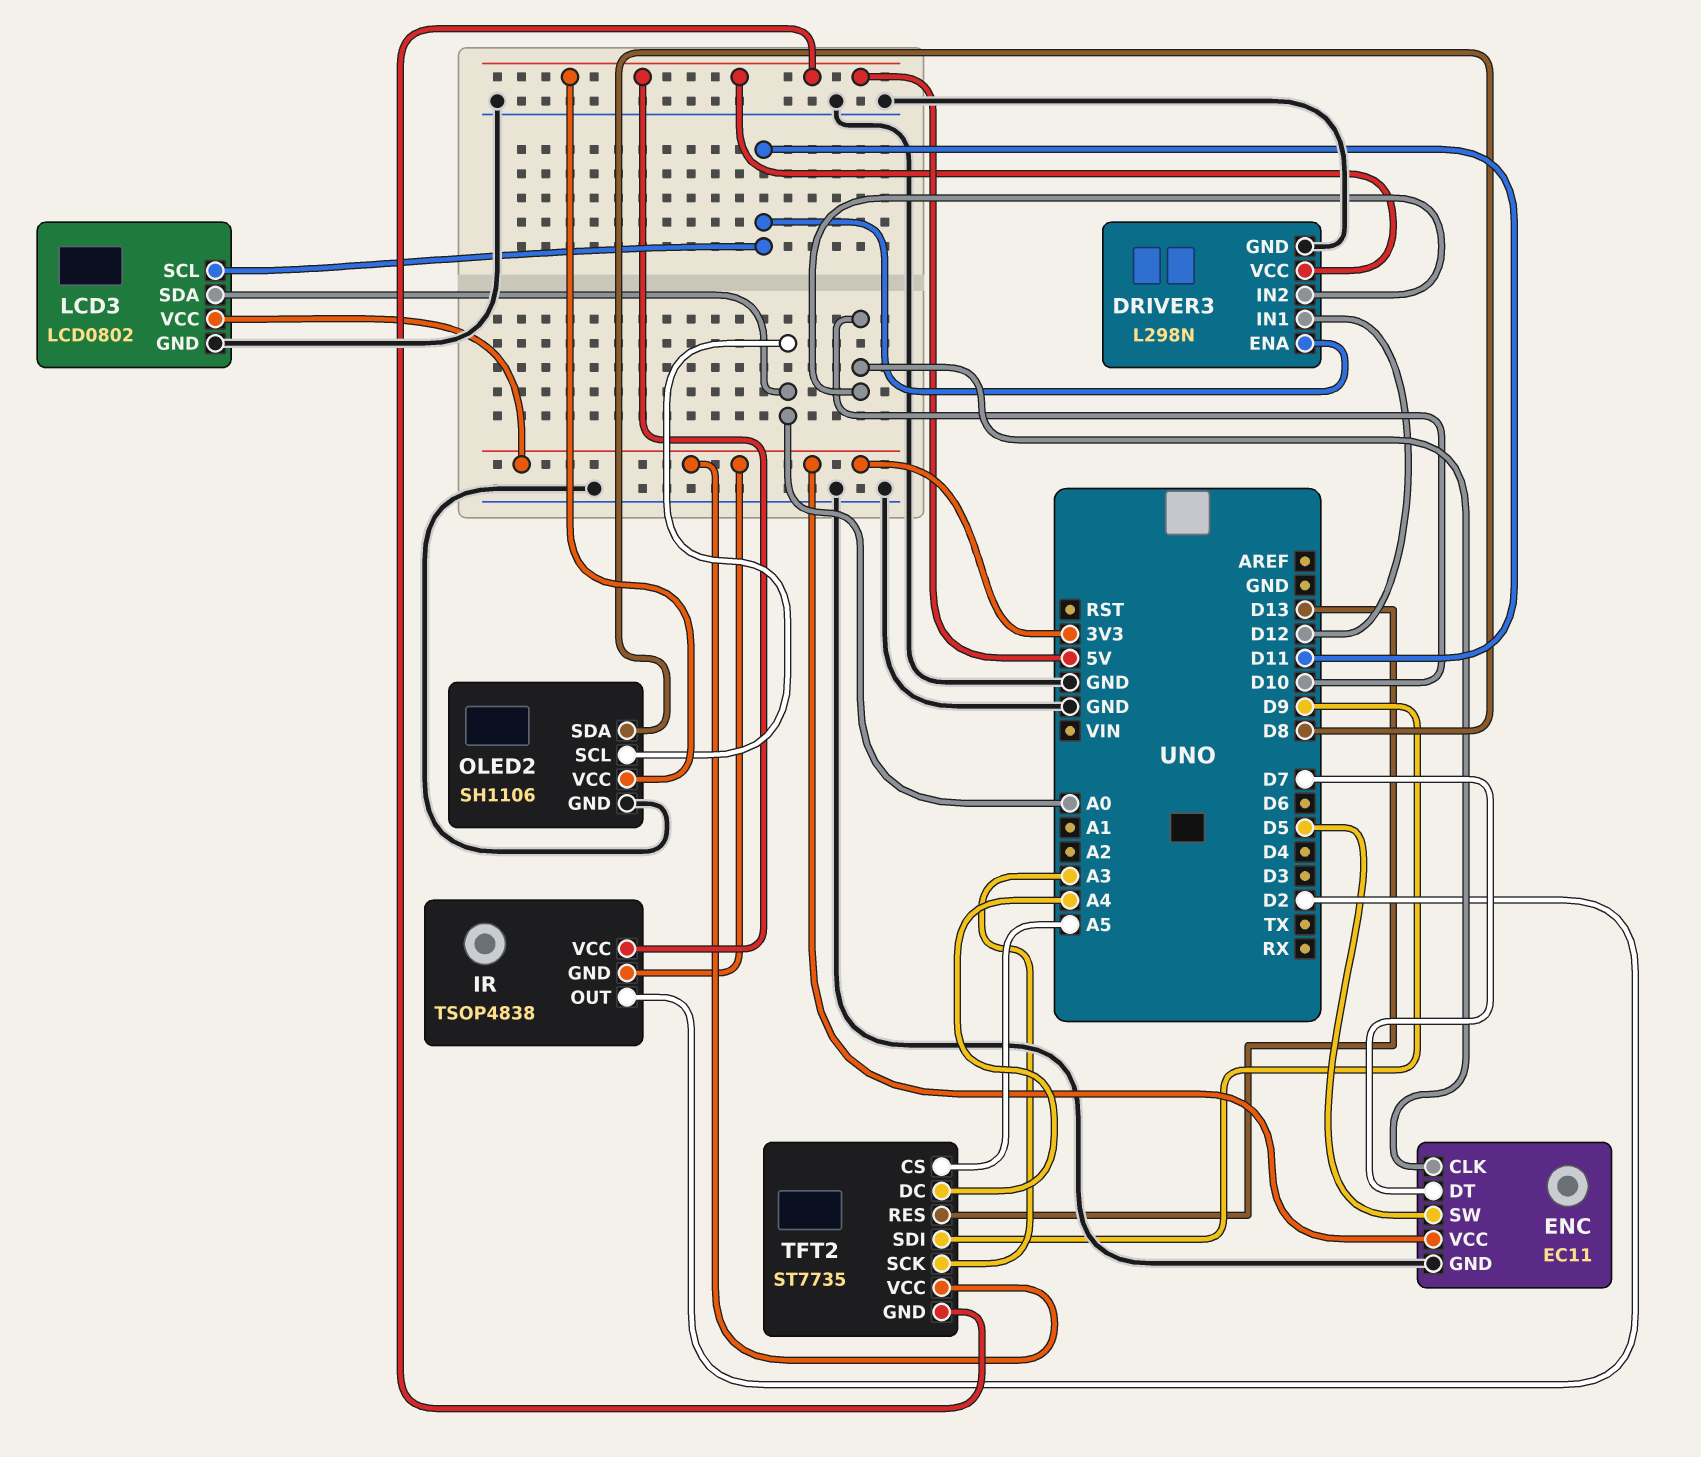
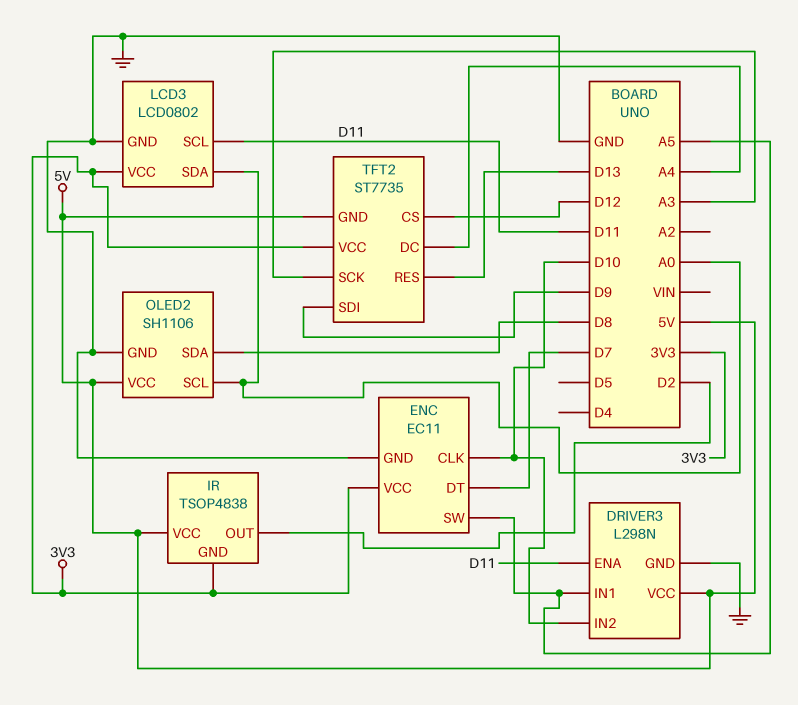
DRIVER3 pin IN1: D12 -> A5
ENC pin SW: D5 -> A5
TFT2 pin CS: A5 -> D12

